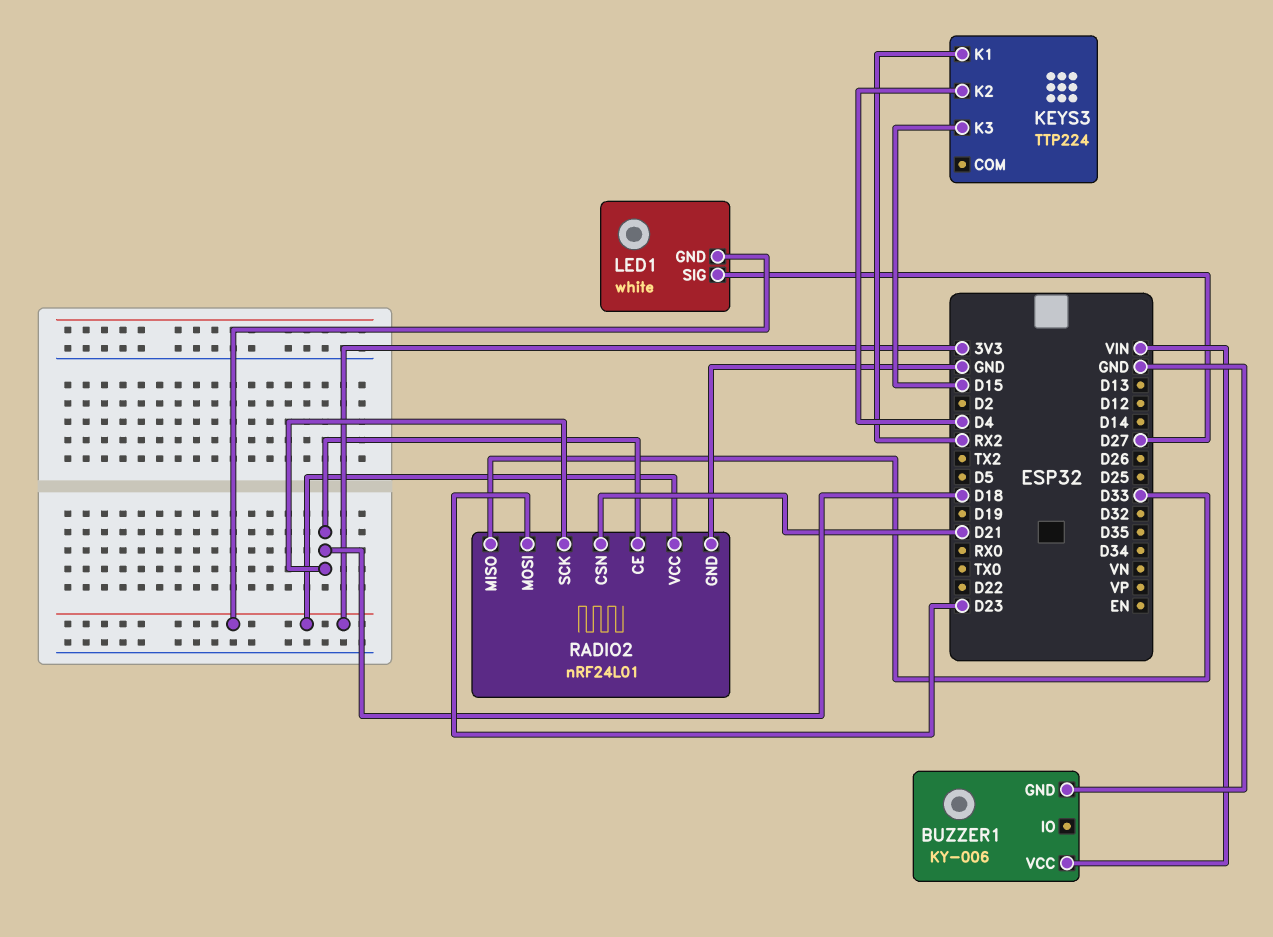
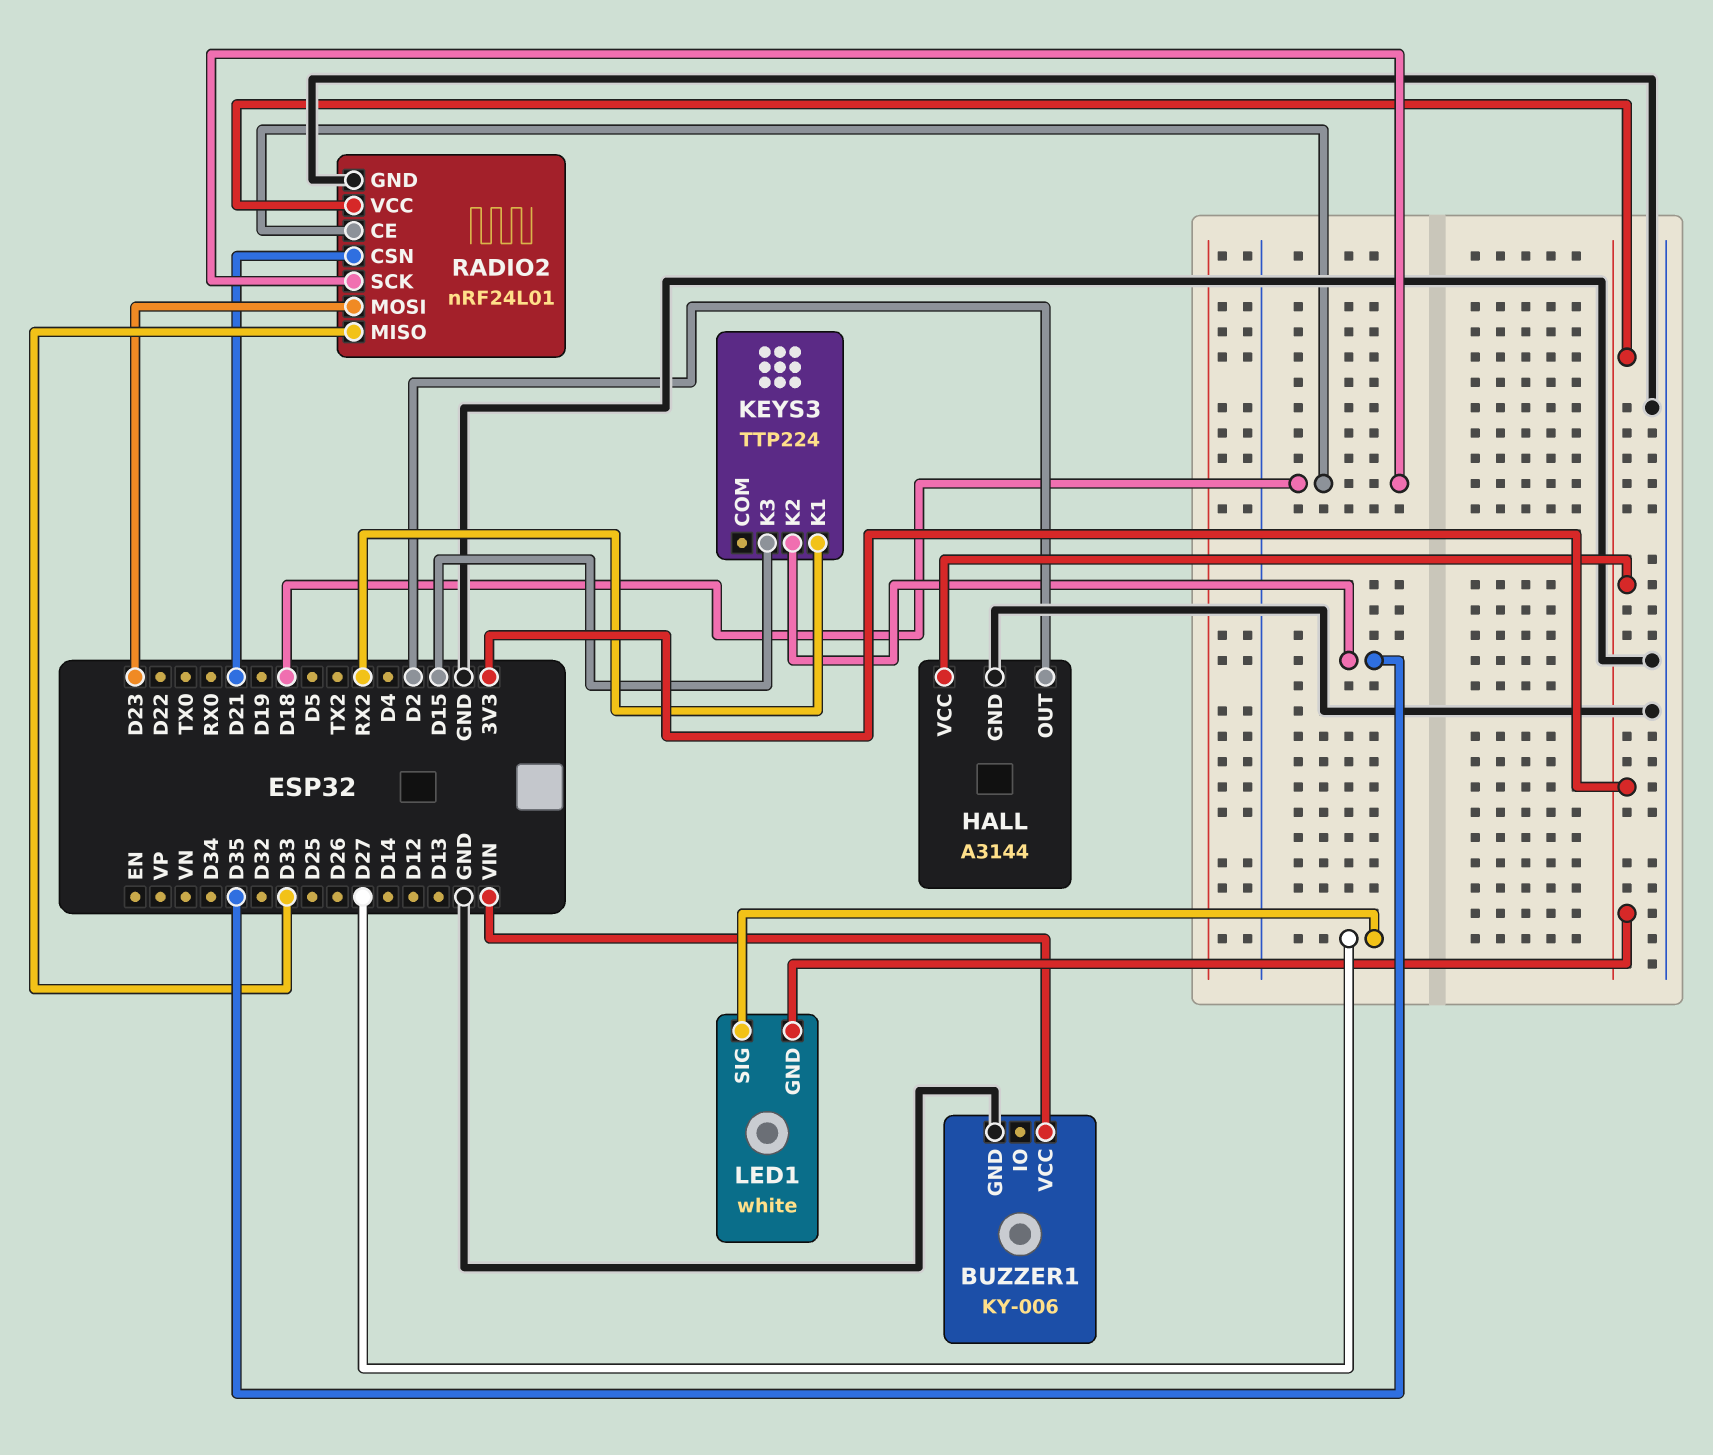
HALL: none -> A3144
HALL pin GND: none -> GND
HALL pin OUT: none -> D2
HALL pin VCC: none -> 3V3
KEYS3 pin K2: D4 -> D35

